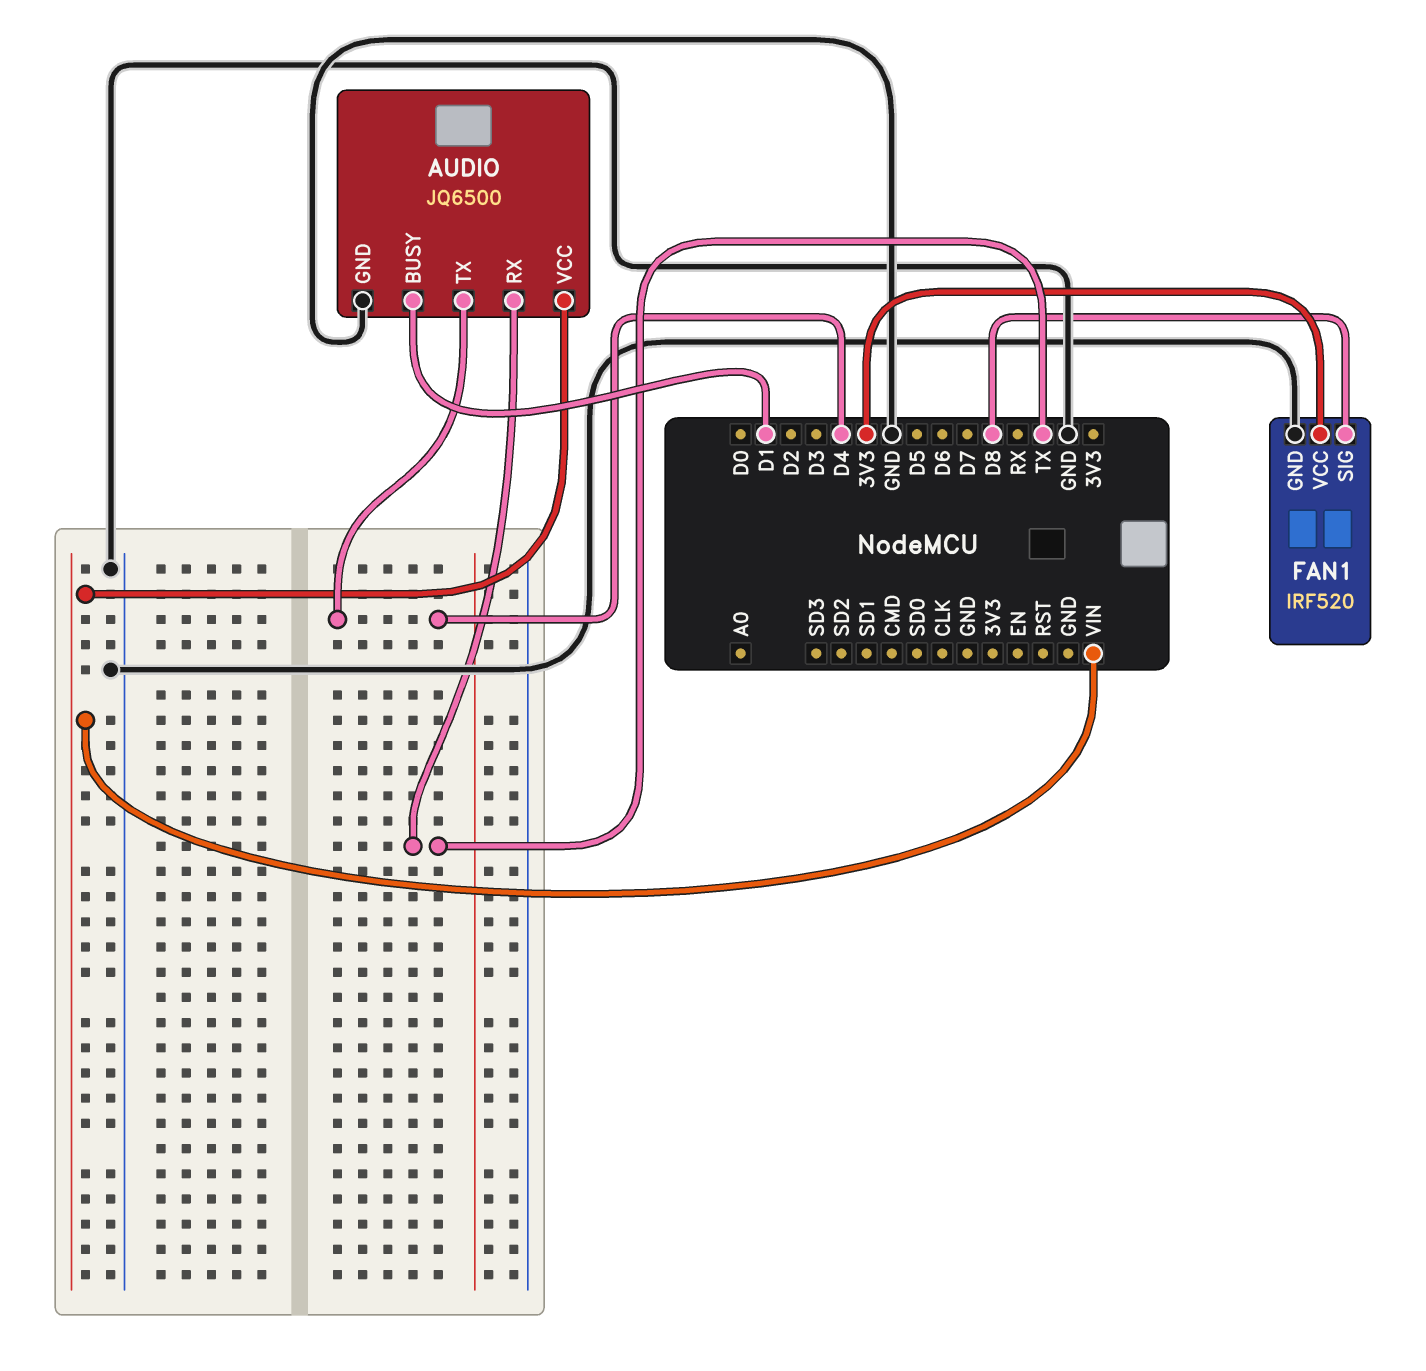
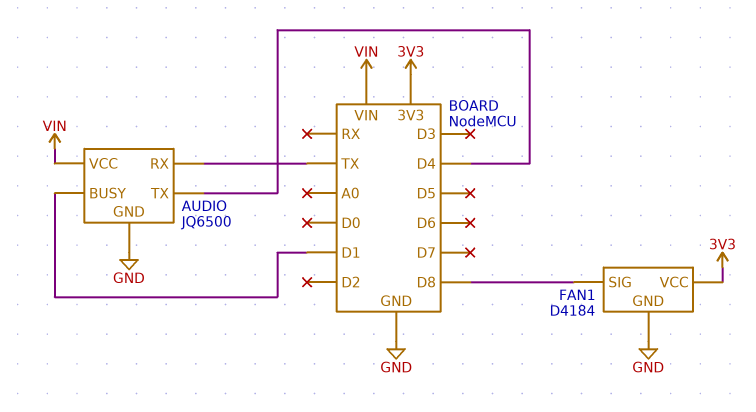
FAN1: IRF520 -> D4184

